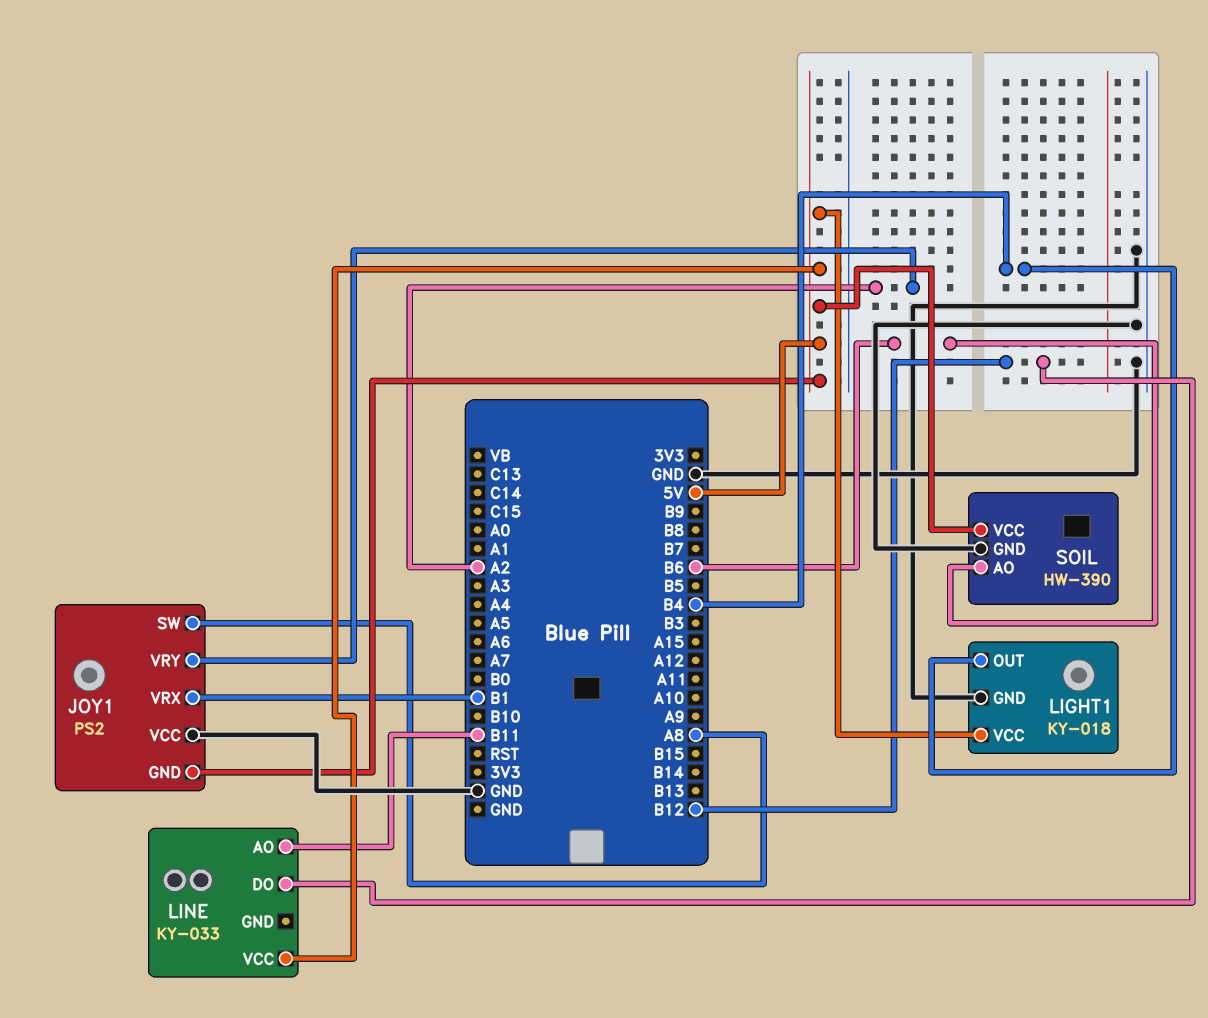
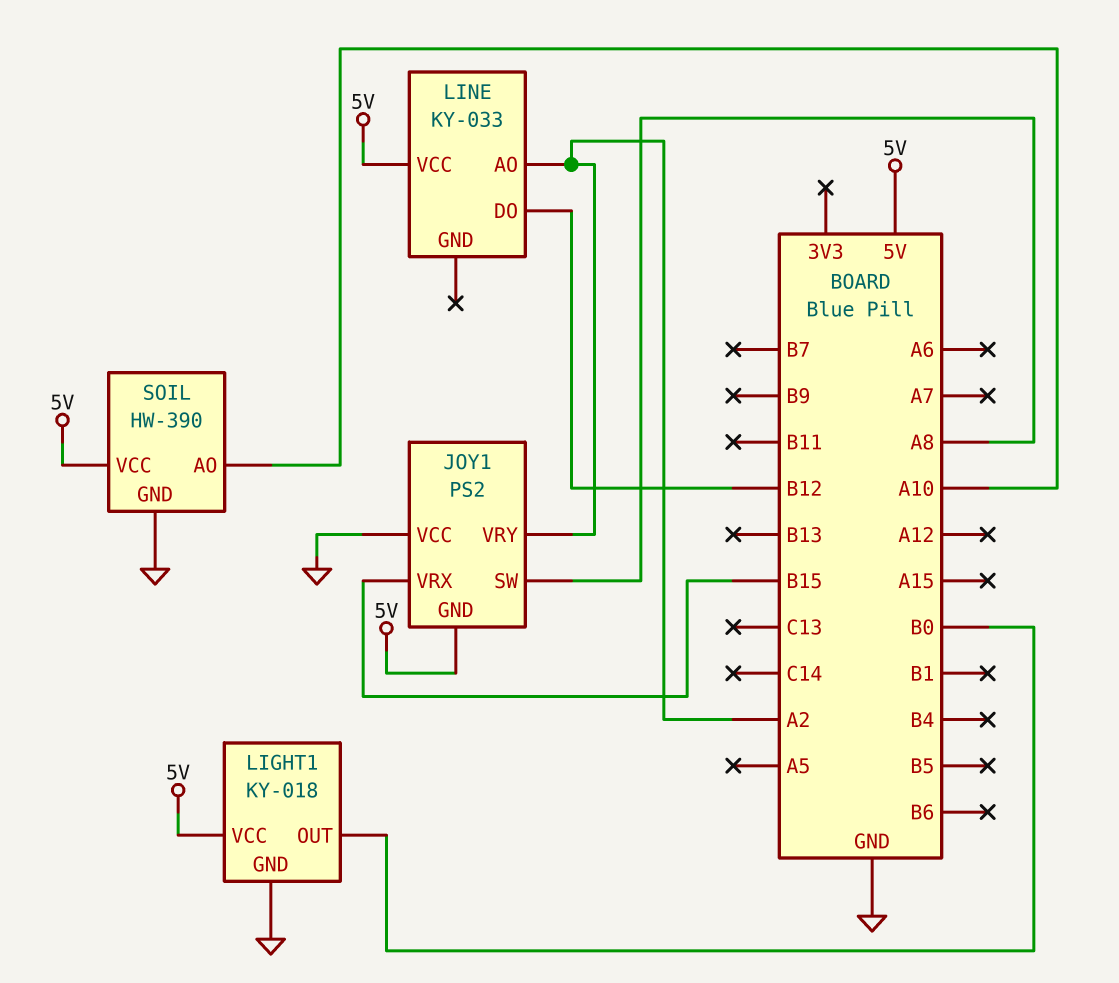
JOY1 pin VRX: B1 -> B15
LIGHT1 pin OUT: B4 -> B0
LINE pin AO: B11 -> A2
SOIL pin AO: B6 -> A10

